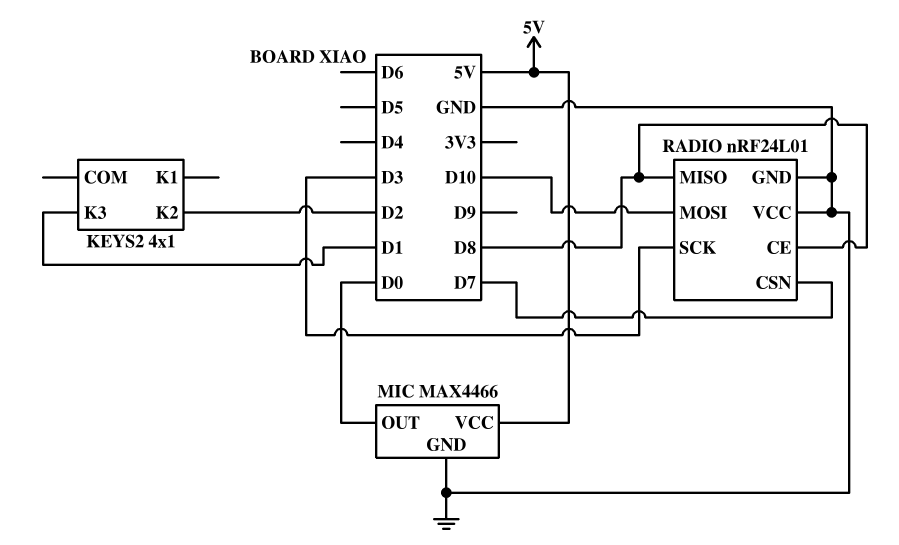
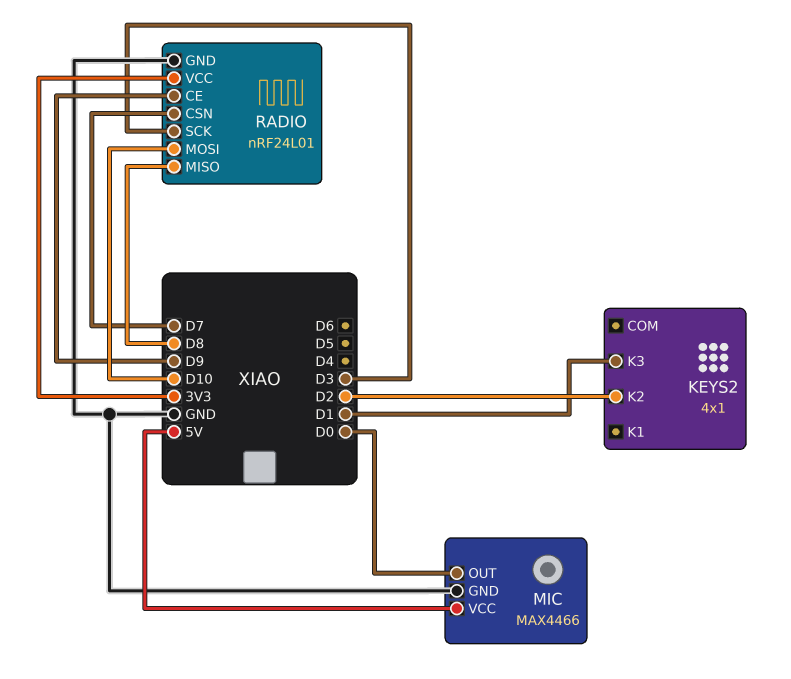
RADIO pin CE: D8 -> D9
RADIO pin VCC: GND -> 3V3

